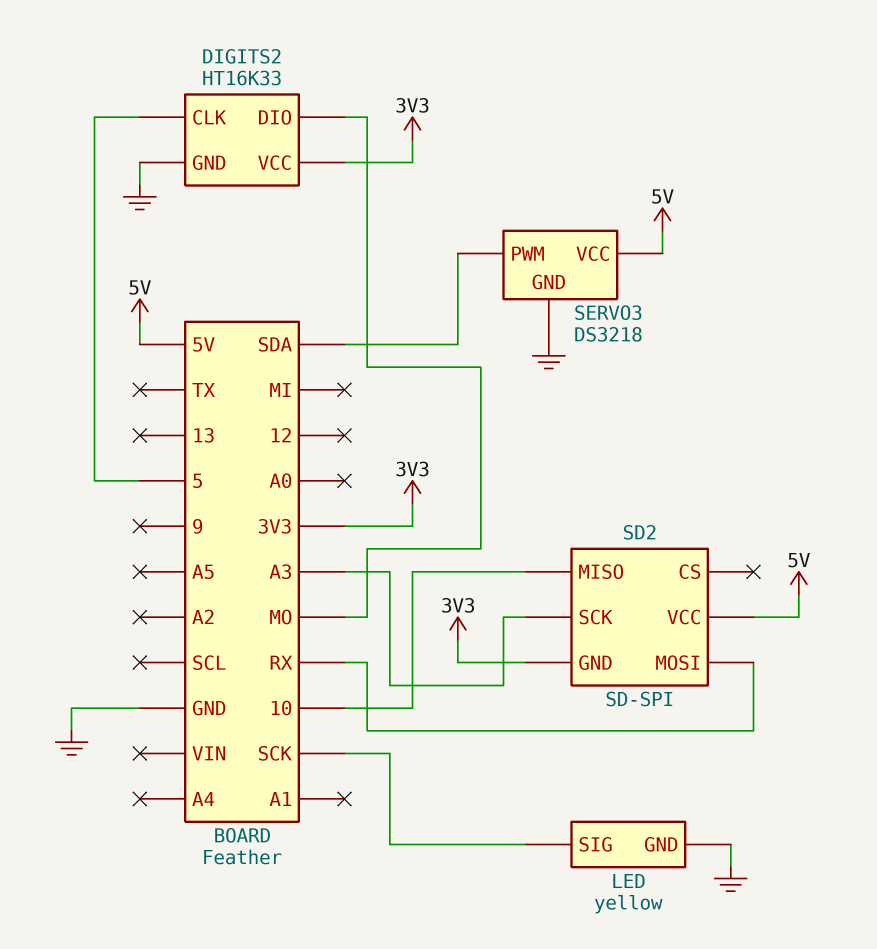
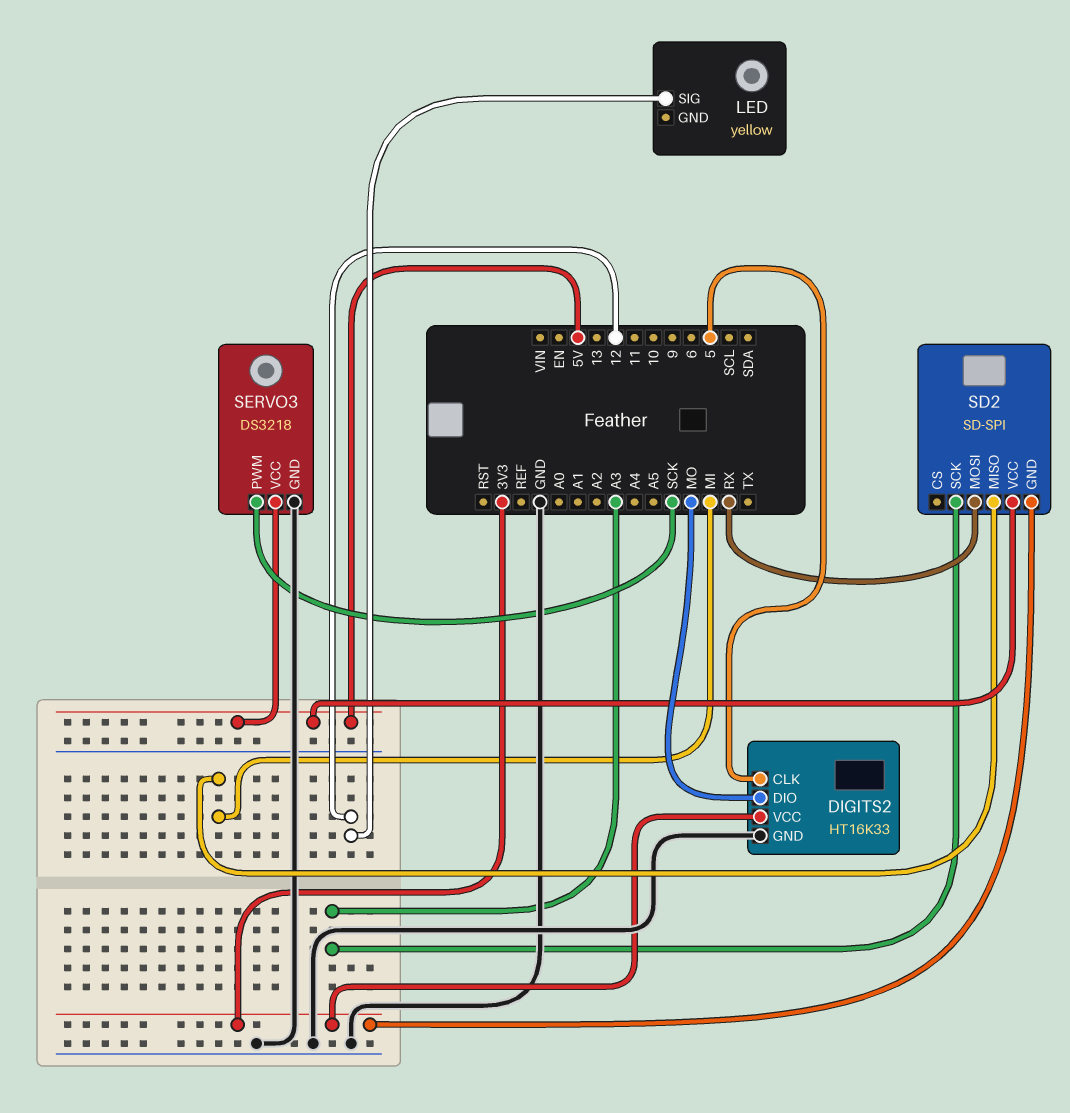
LED pin GND: GND -> none
LED pin SIG: SCK -> 12
SD2 pin MISO: 10 -> MI
SERVO3 pin PWM: SDA -> SCK

